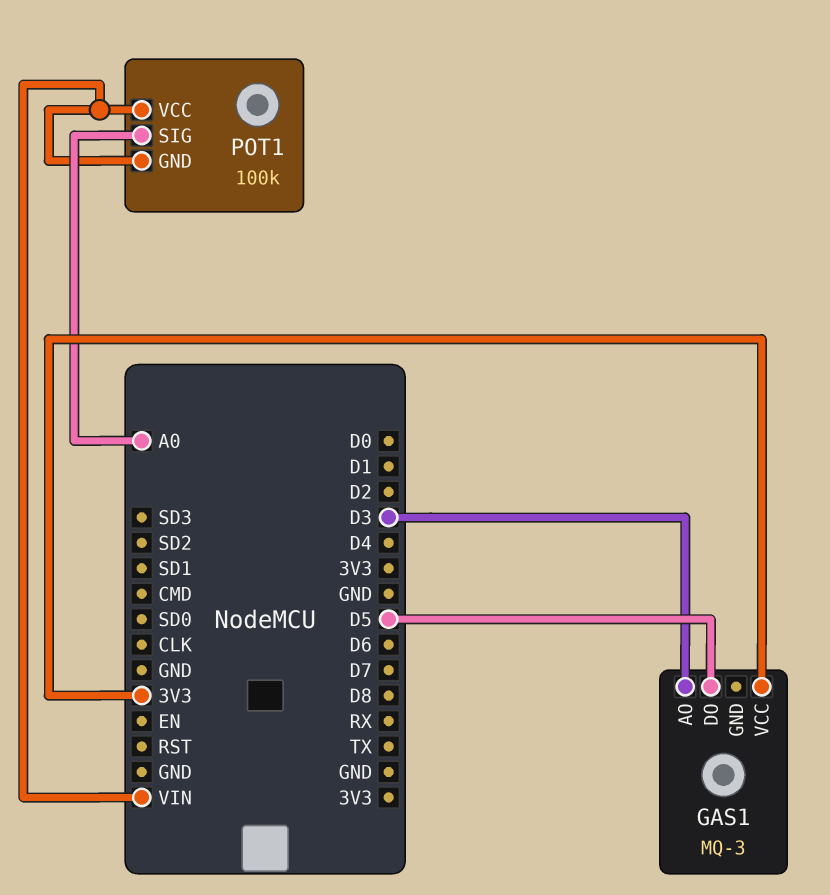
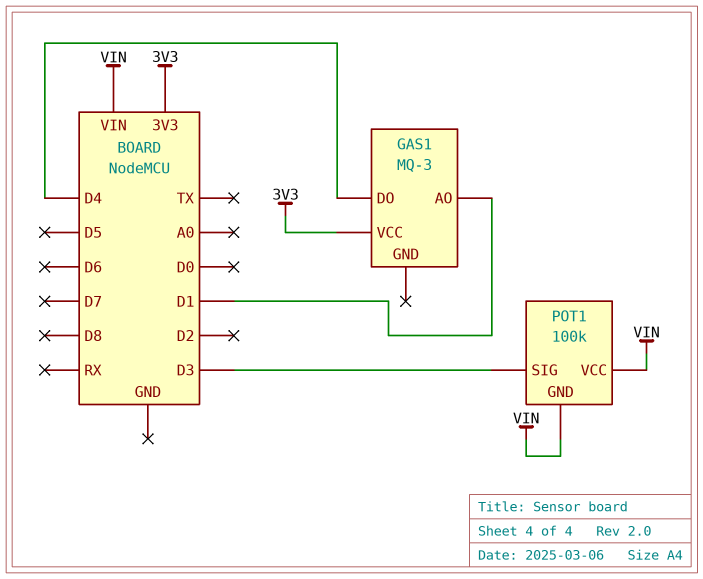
GAS1 pin AO: D3 -> D1
GAS1 pin DO: D5 -> D4
POT1 pin SIG: A0 -> D3

